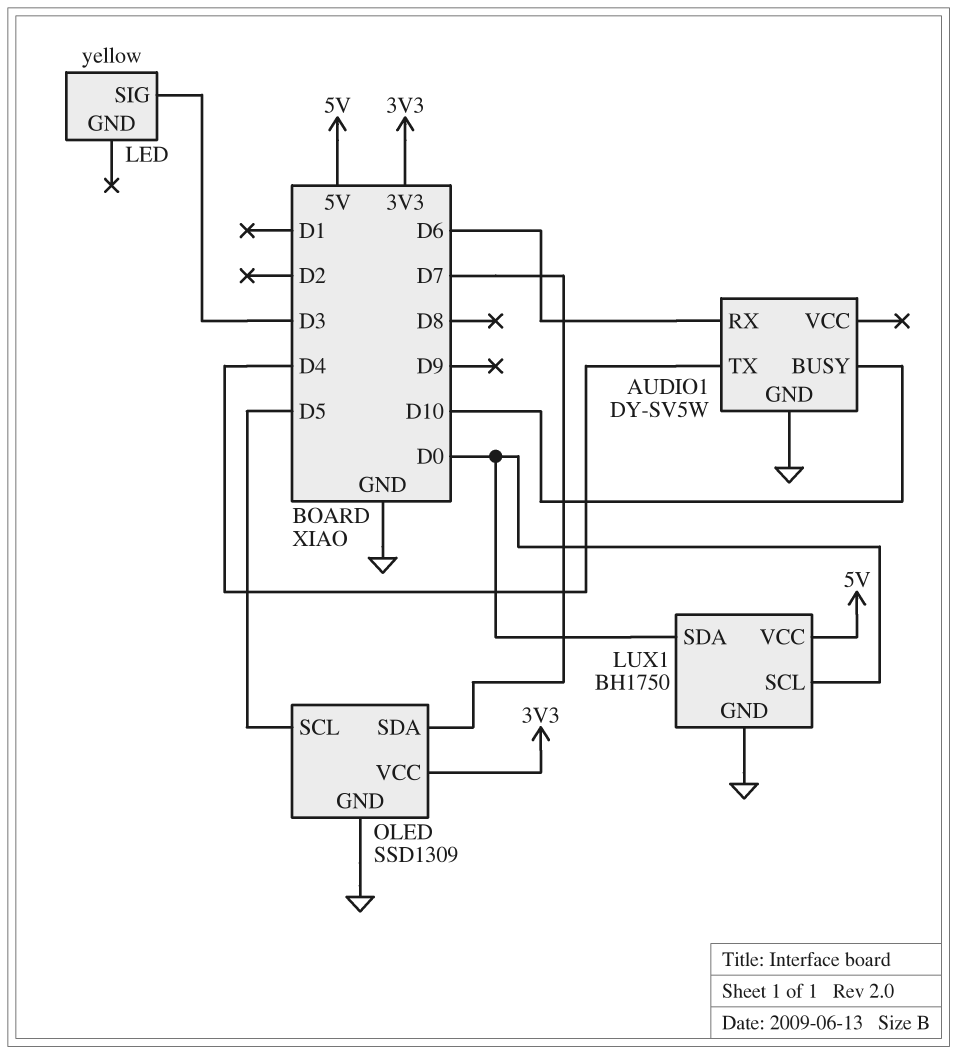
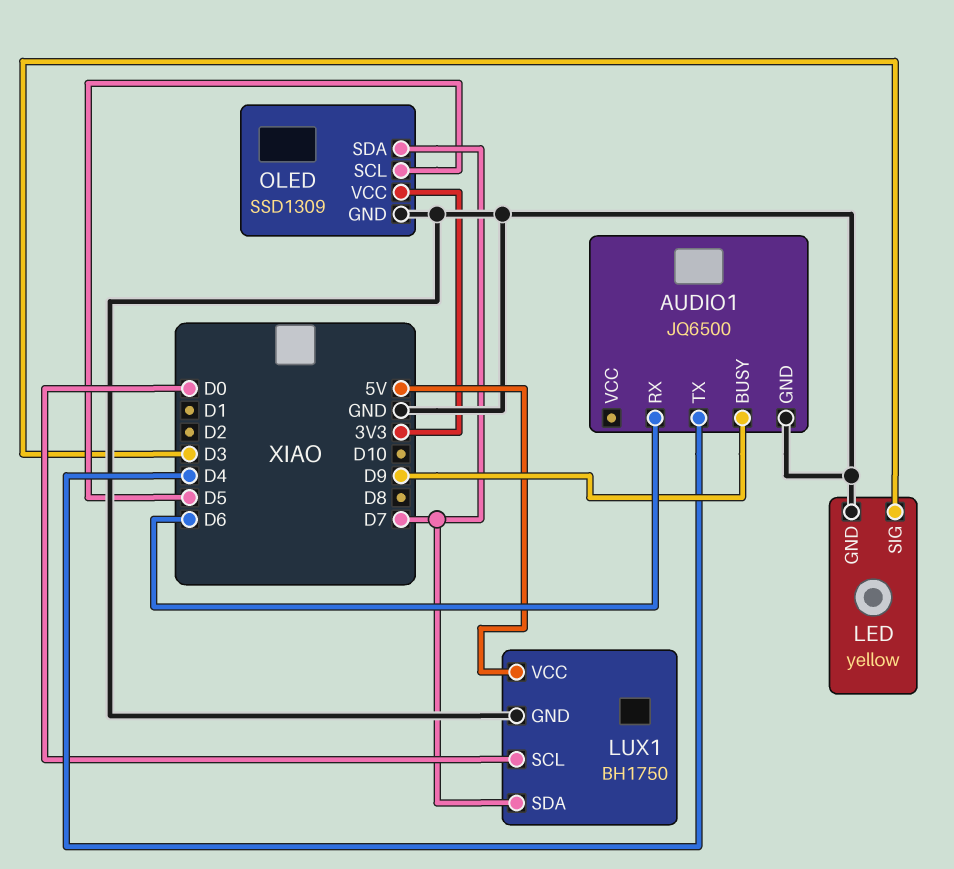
AUDIO1: DY-SV5W -> JQ6500
AUDIO1 pin BUSY: D10 -> D9
LED pin GND: none -> GND
LUX1 pin SDA: D0 -> D7

